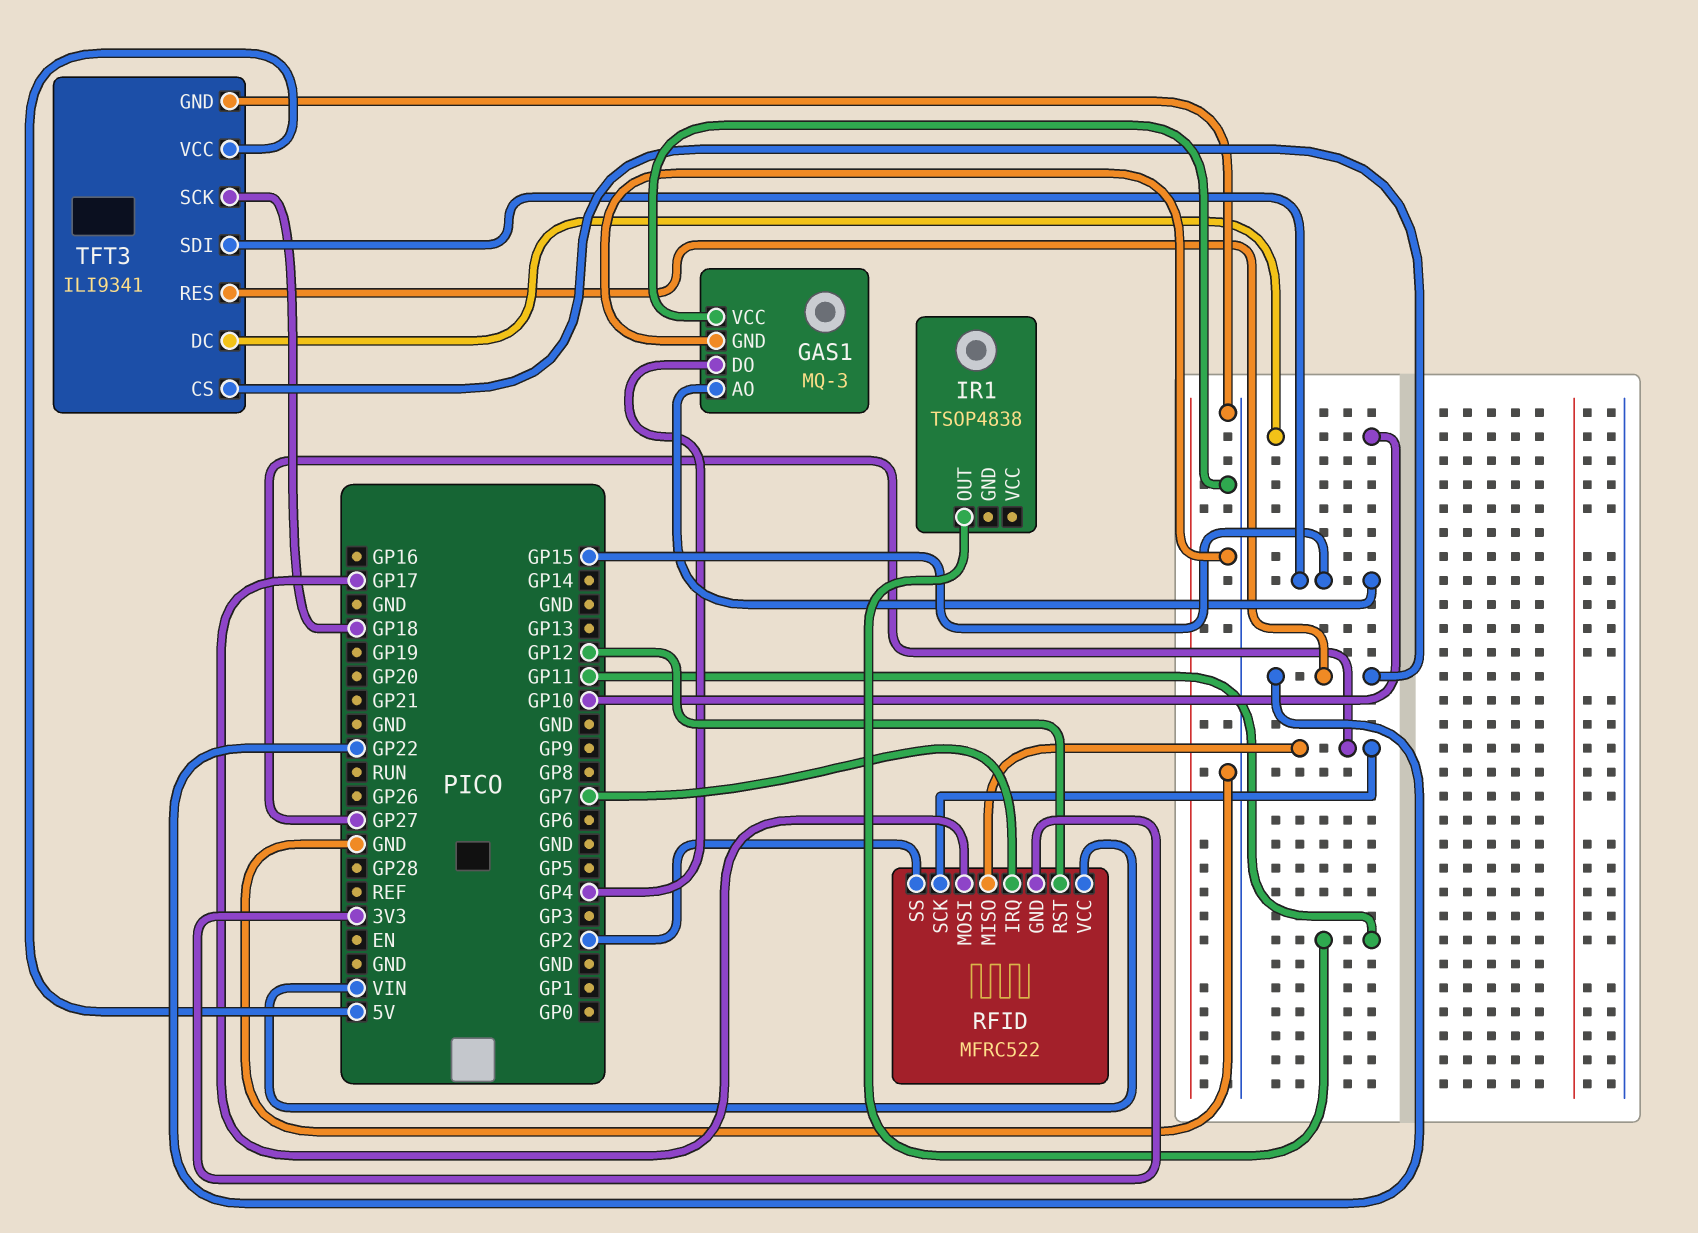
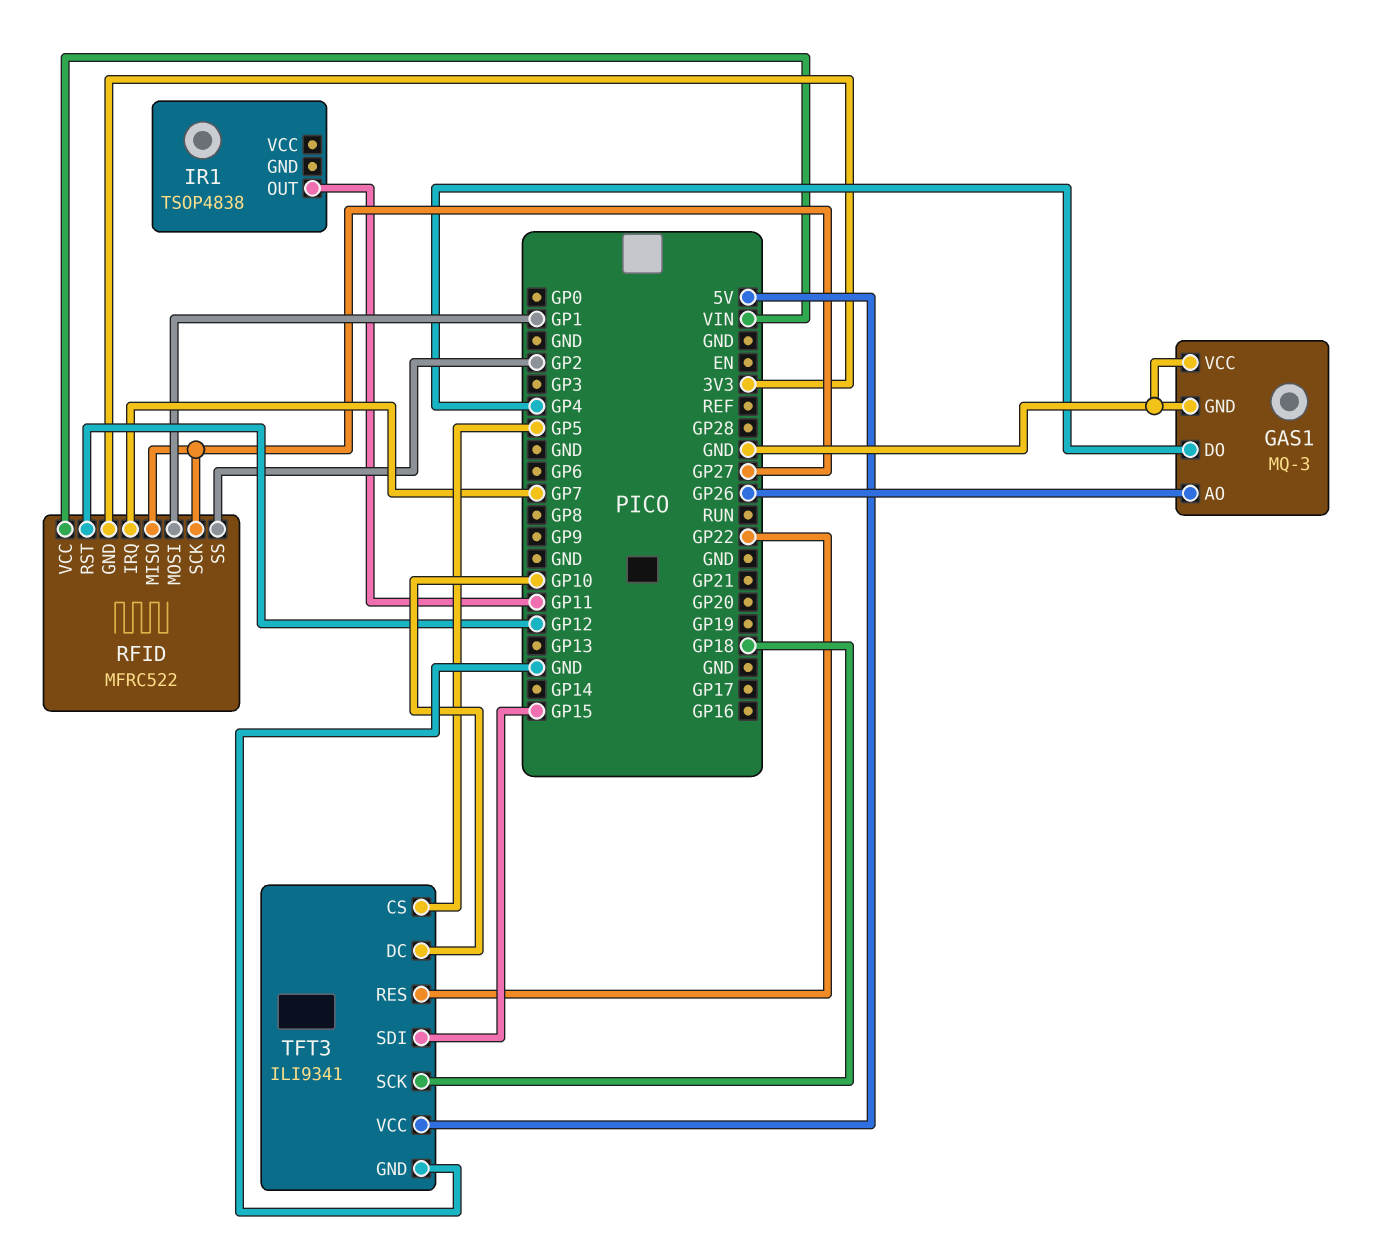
GAS1 pin AO: GP15 -> GP26
RFID pin MOSI: GP17 -> GP1
TFT3 pin CS: GP22 -> GP5

